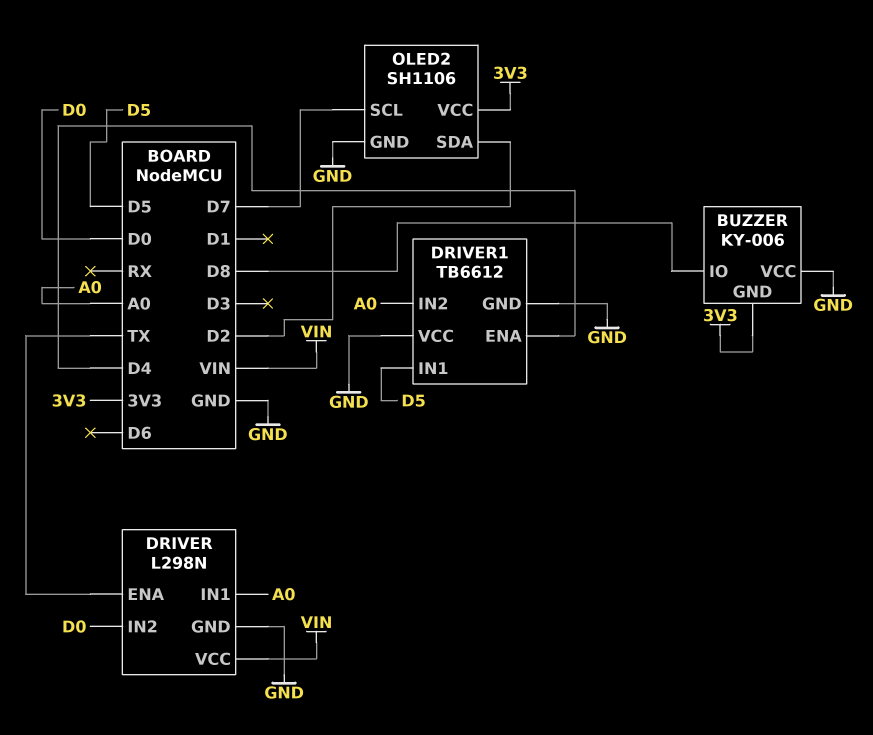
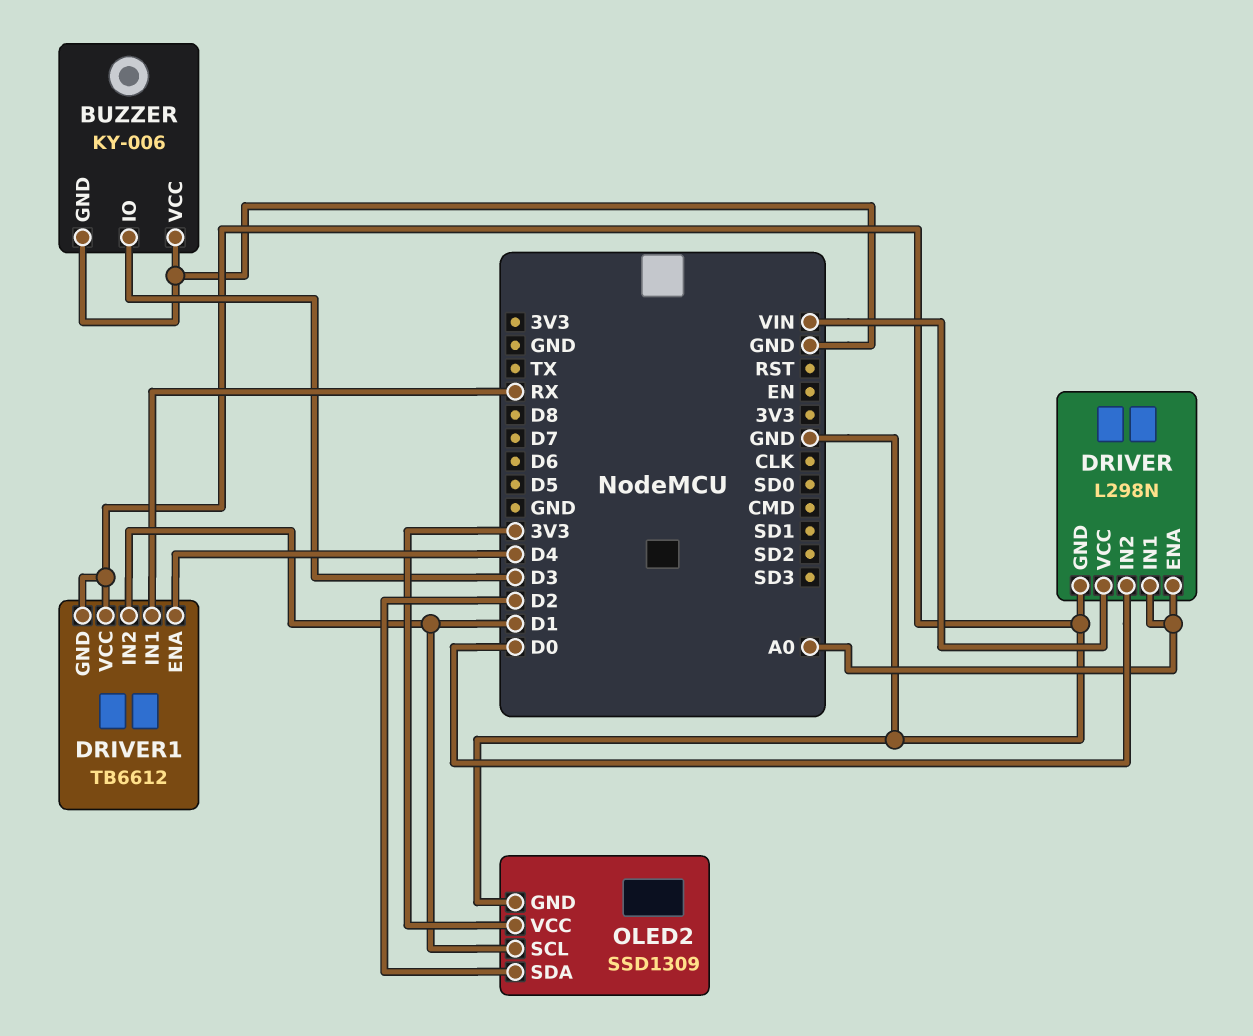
BUZZER pin GND: 3V3 -> GND
BUZZER pin IO: D8 -> D3
DRIVER pin ENA: TX -> A0
DRIVER1 pin IN1: D5 -> RX
DRIVER1 pin IN2: A0 -> D1
OLED2: SH1106 -> SSD1309
OLED2 pin SCL: D7 -> D1

